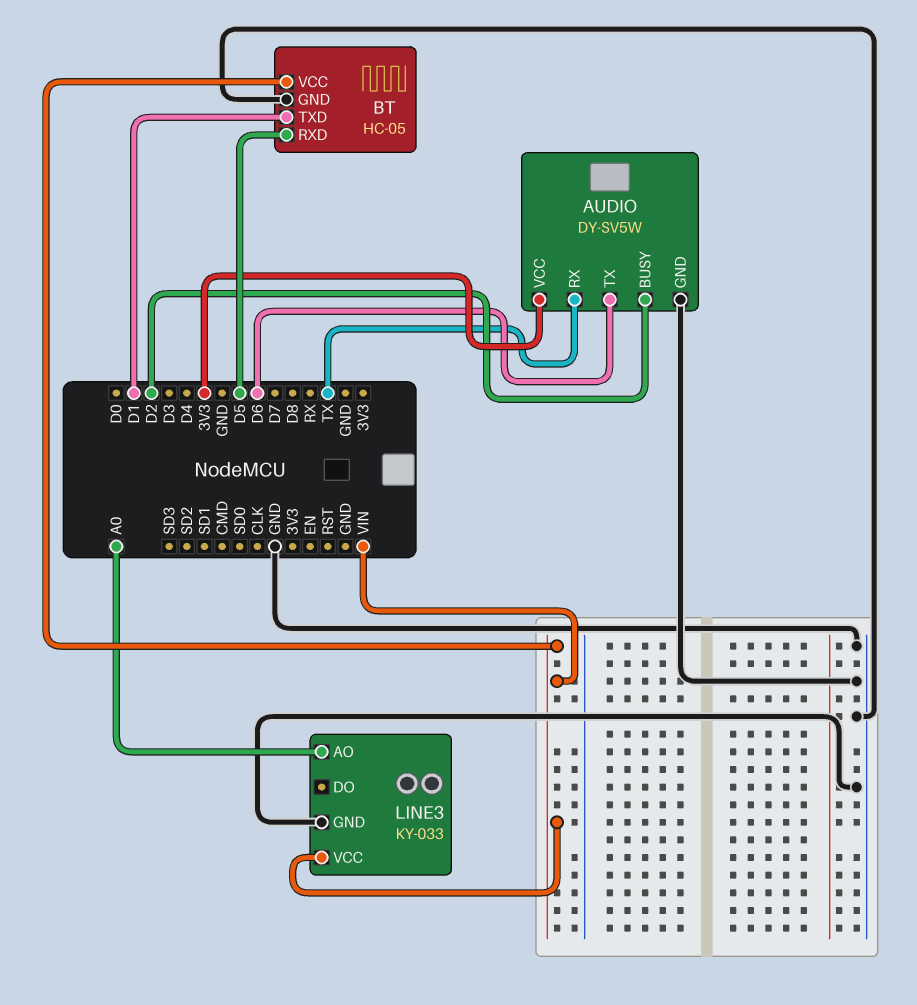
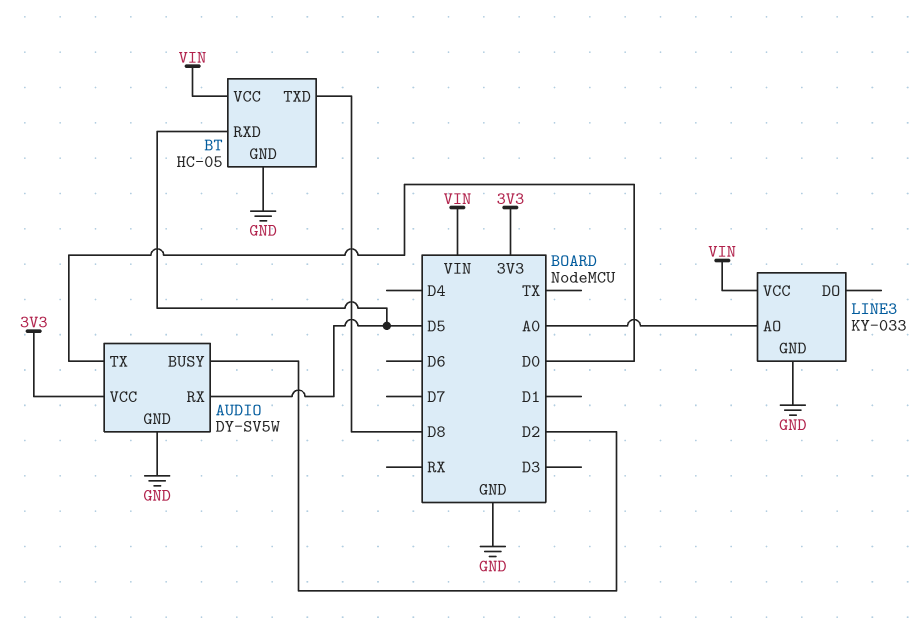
AUDIO pin RX: TX -> D5
AUDIO pin TX: D6 -> D0
BT pin TXD: D1 -> D8

